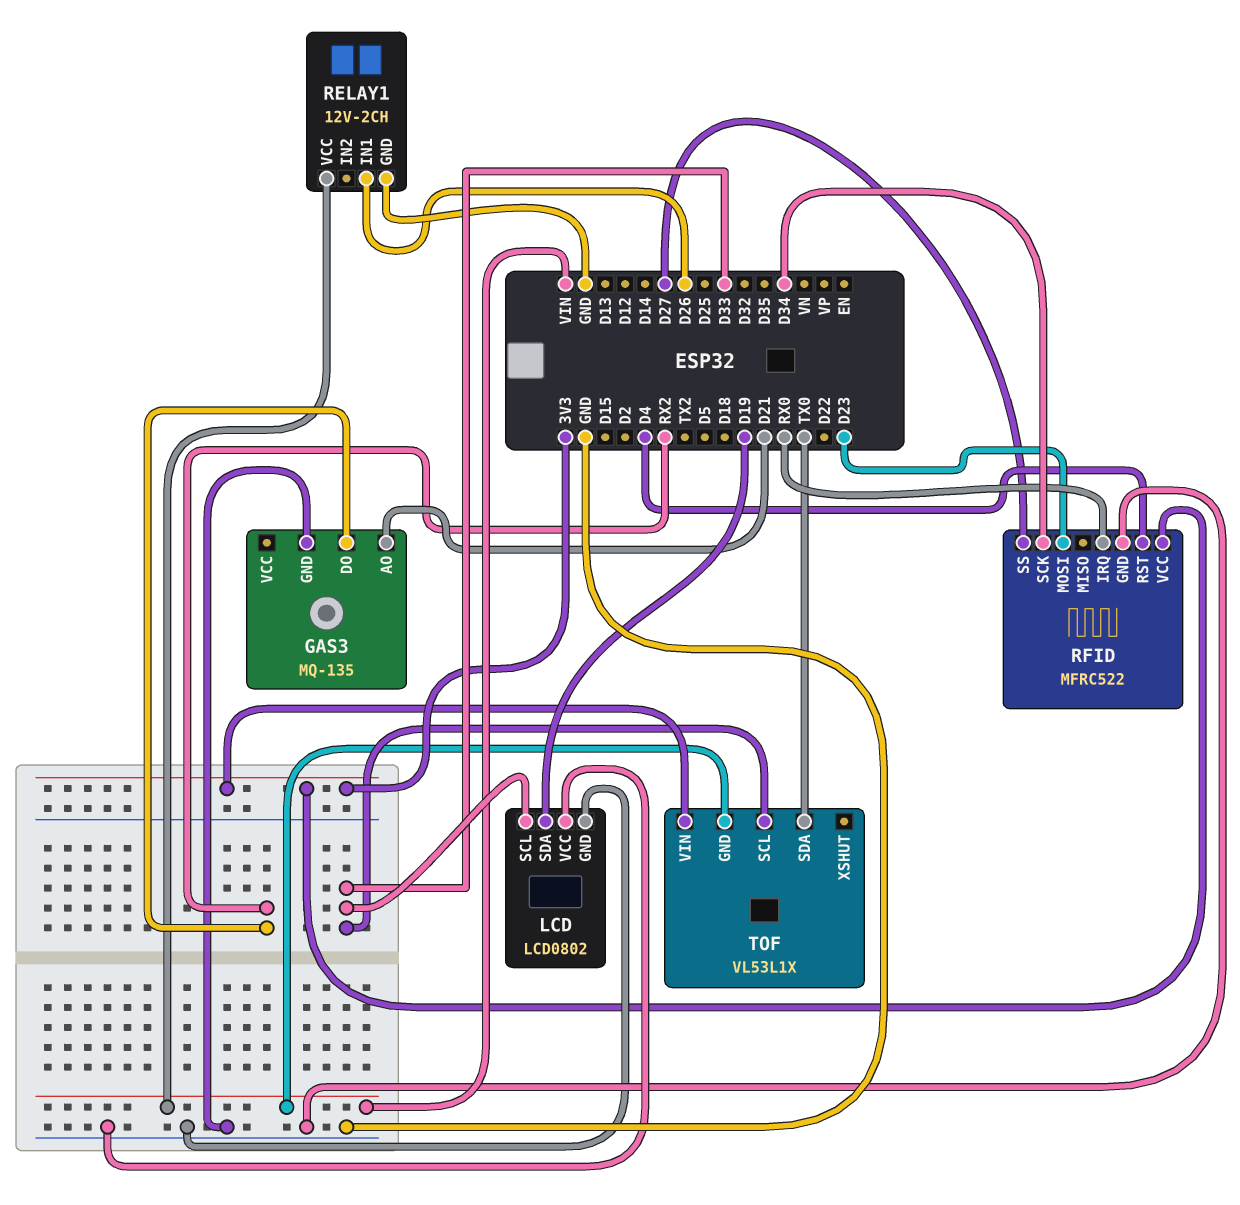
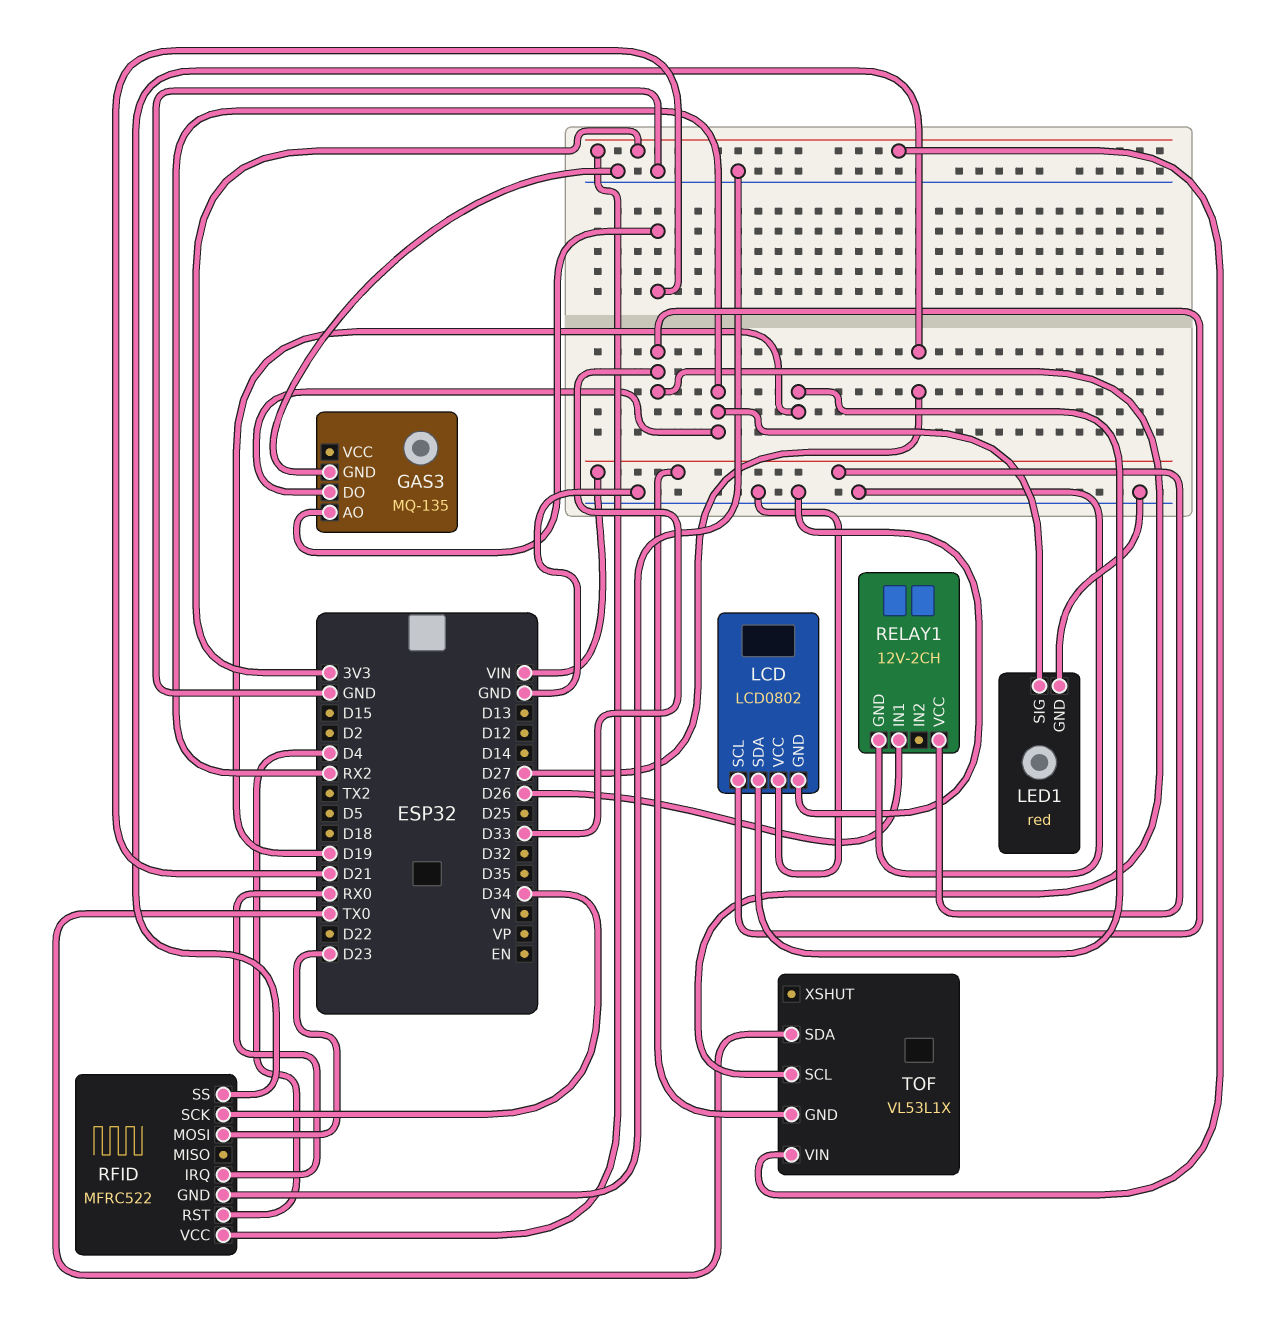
LED1: none -> red
LED1 pin GND: none -> GND
LED1 pin SIG: none -> RX2

